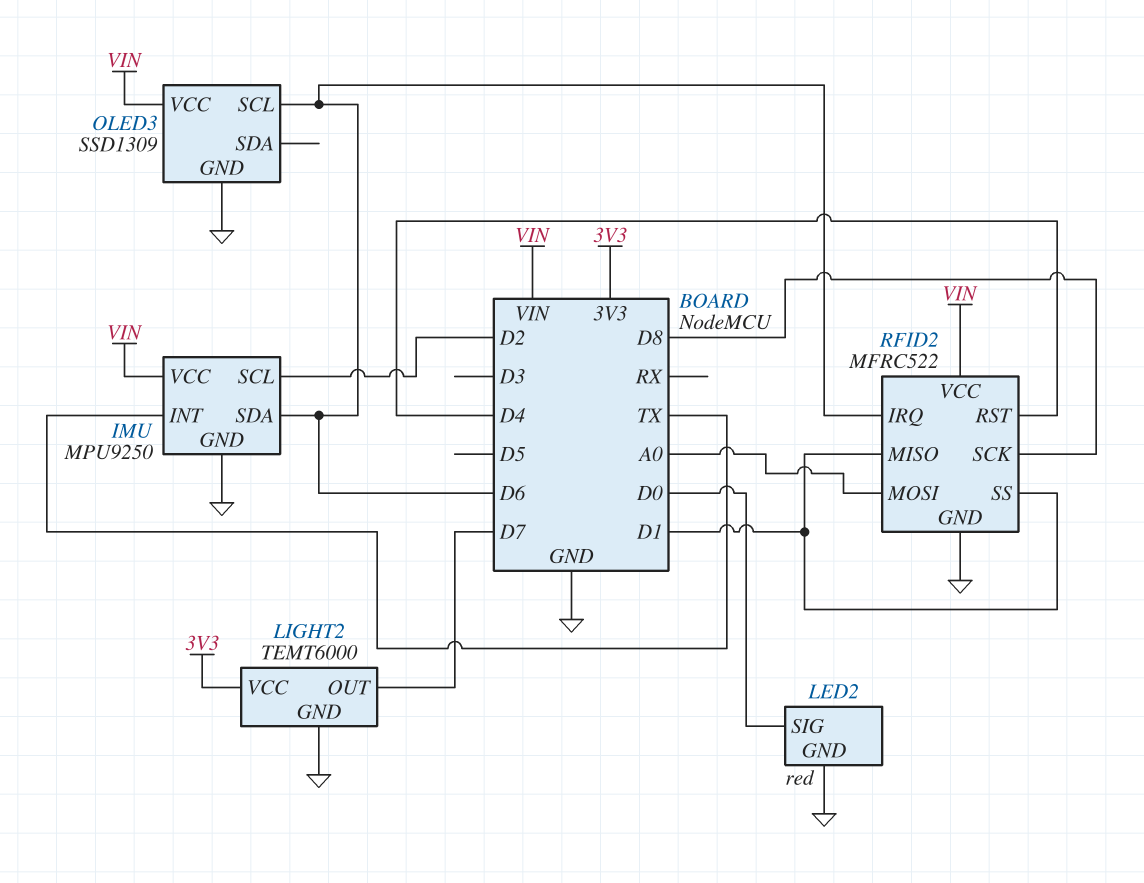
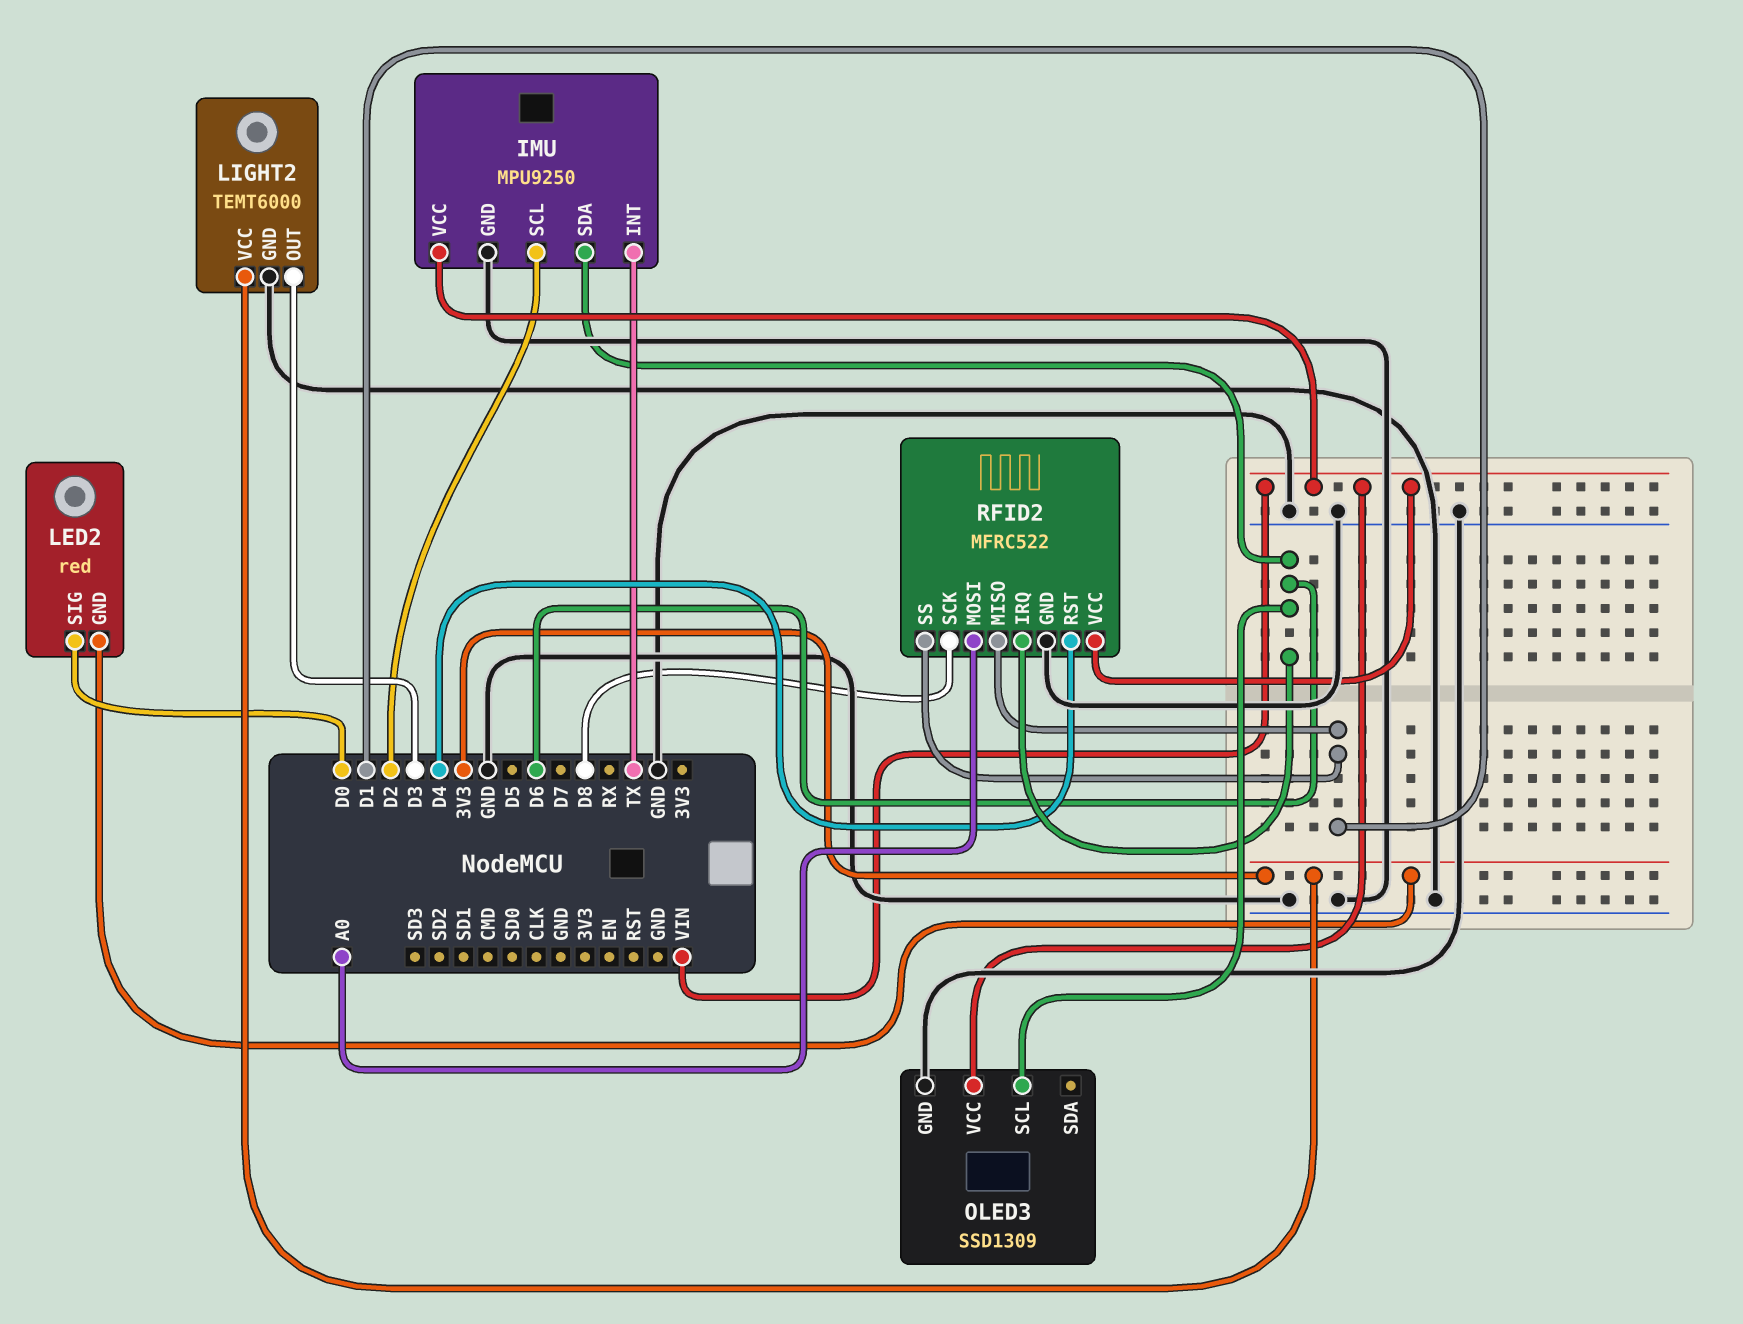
LED2 pin GND: GND -> 3V3
LIGHT2 pin OUT: D7 -> D3

